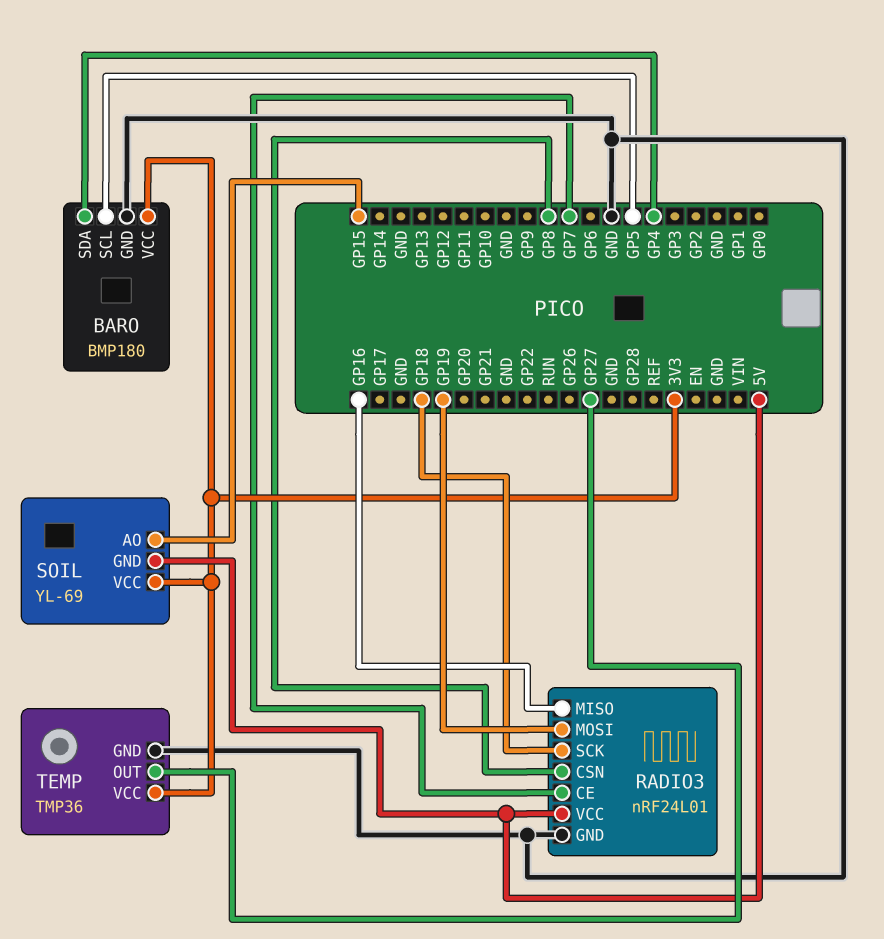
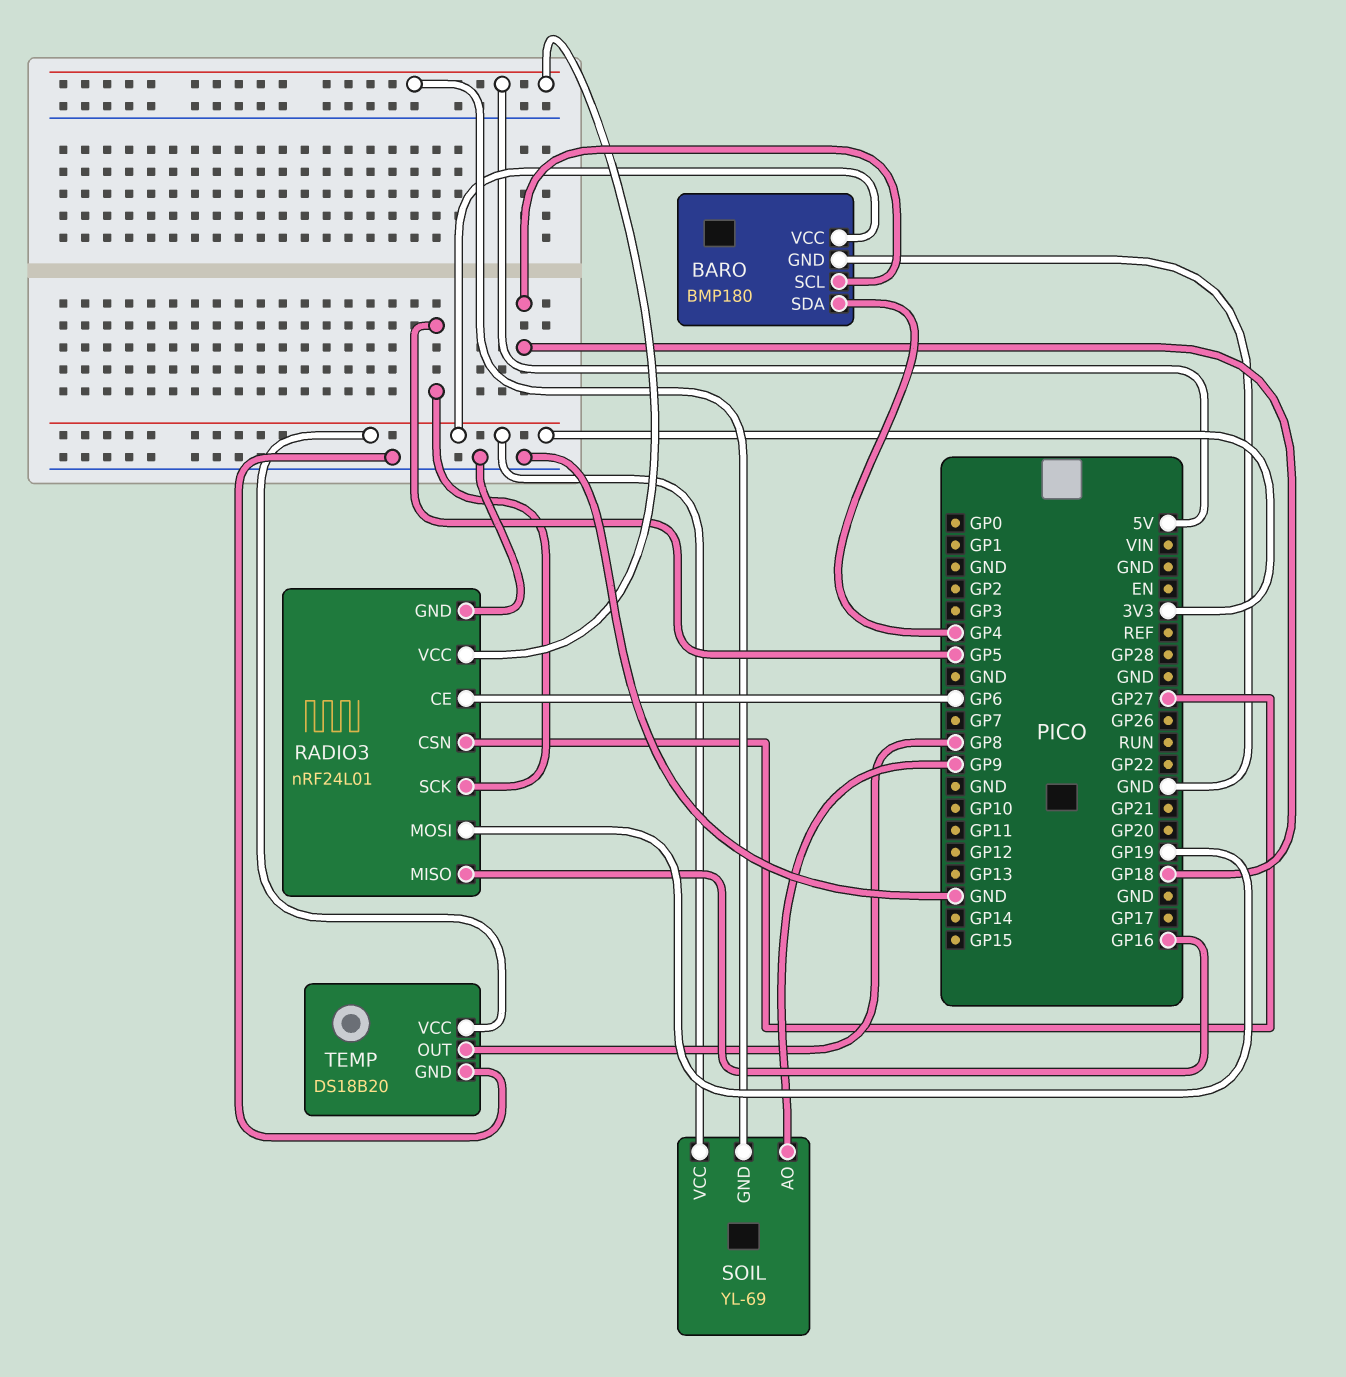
BARO pin SCL: GP5 -> GP18
RADIO3 pin CE: GP7 -> GP6
RADIO3 pin CSN: GP8 -> GP27
RADIO3 pin SCK: GP18 -> GP5
SOIL pin AO: GP15 -> GP9
TEMP: TMP36 -> DS18B20
TEMP pin OUT: GP27 -> GP8

